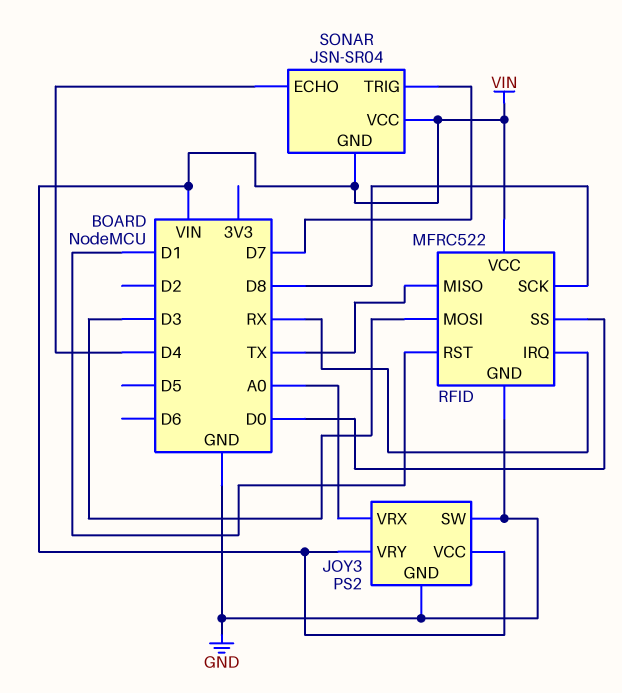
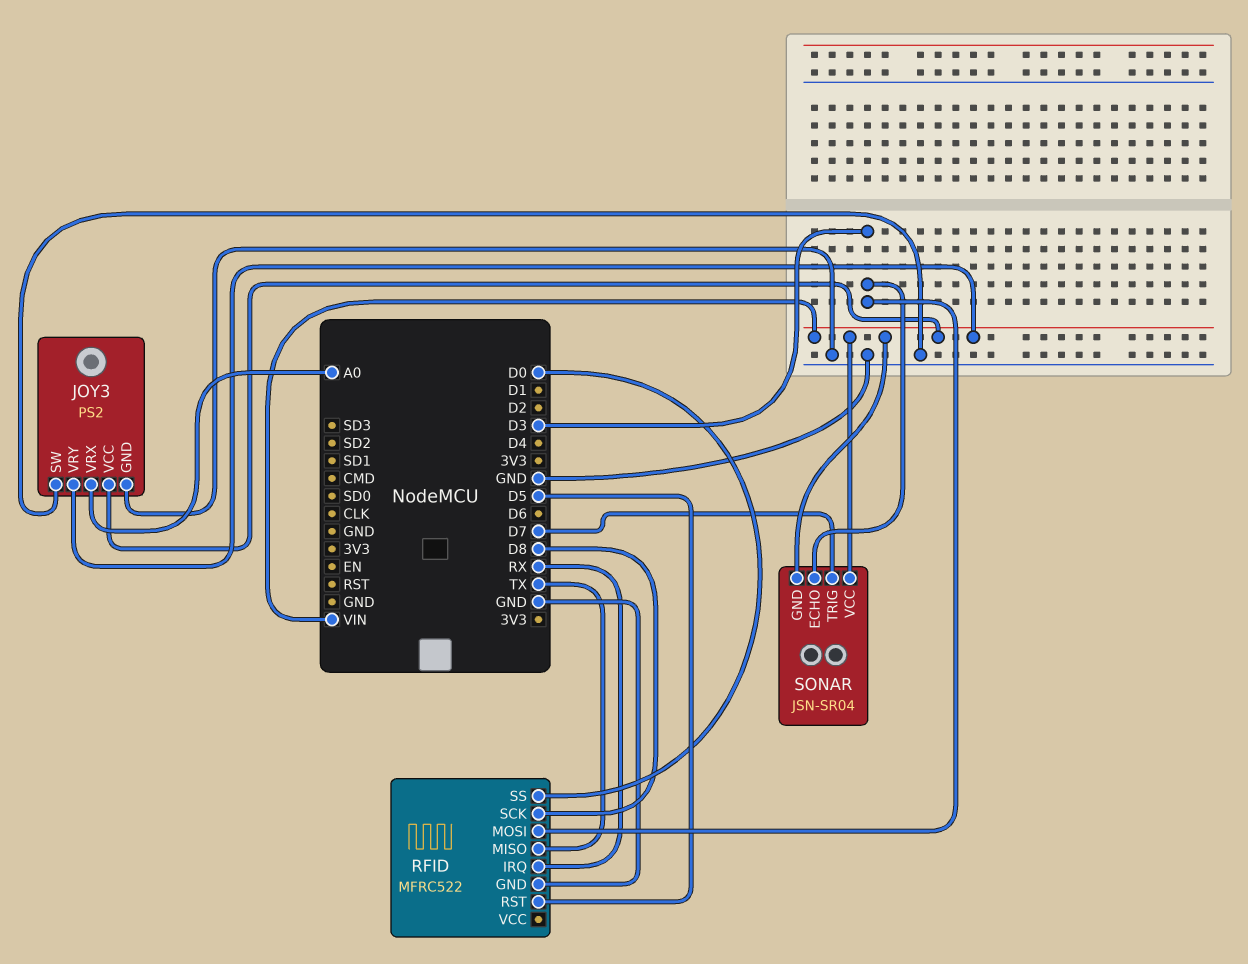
RFID pin RST: D1 -> D5
RFID pin VCC: VIN -> none
SONAR pin ECHO: D4 -> D3

